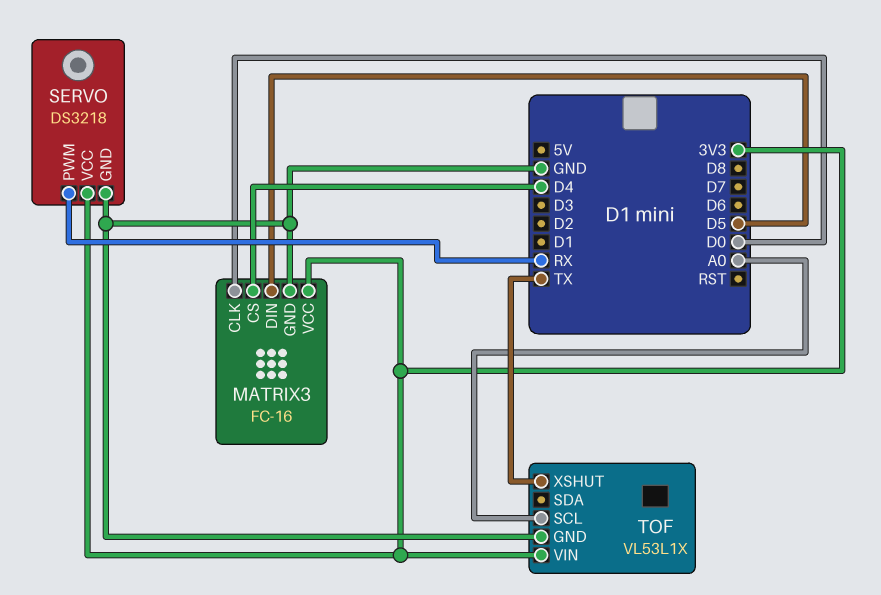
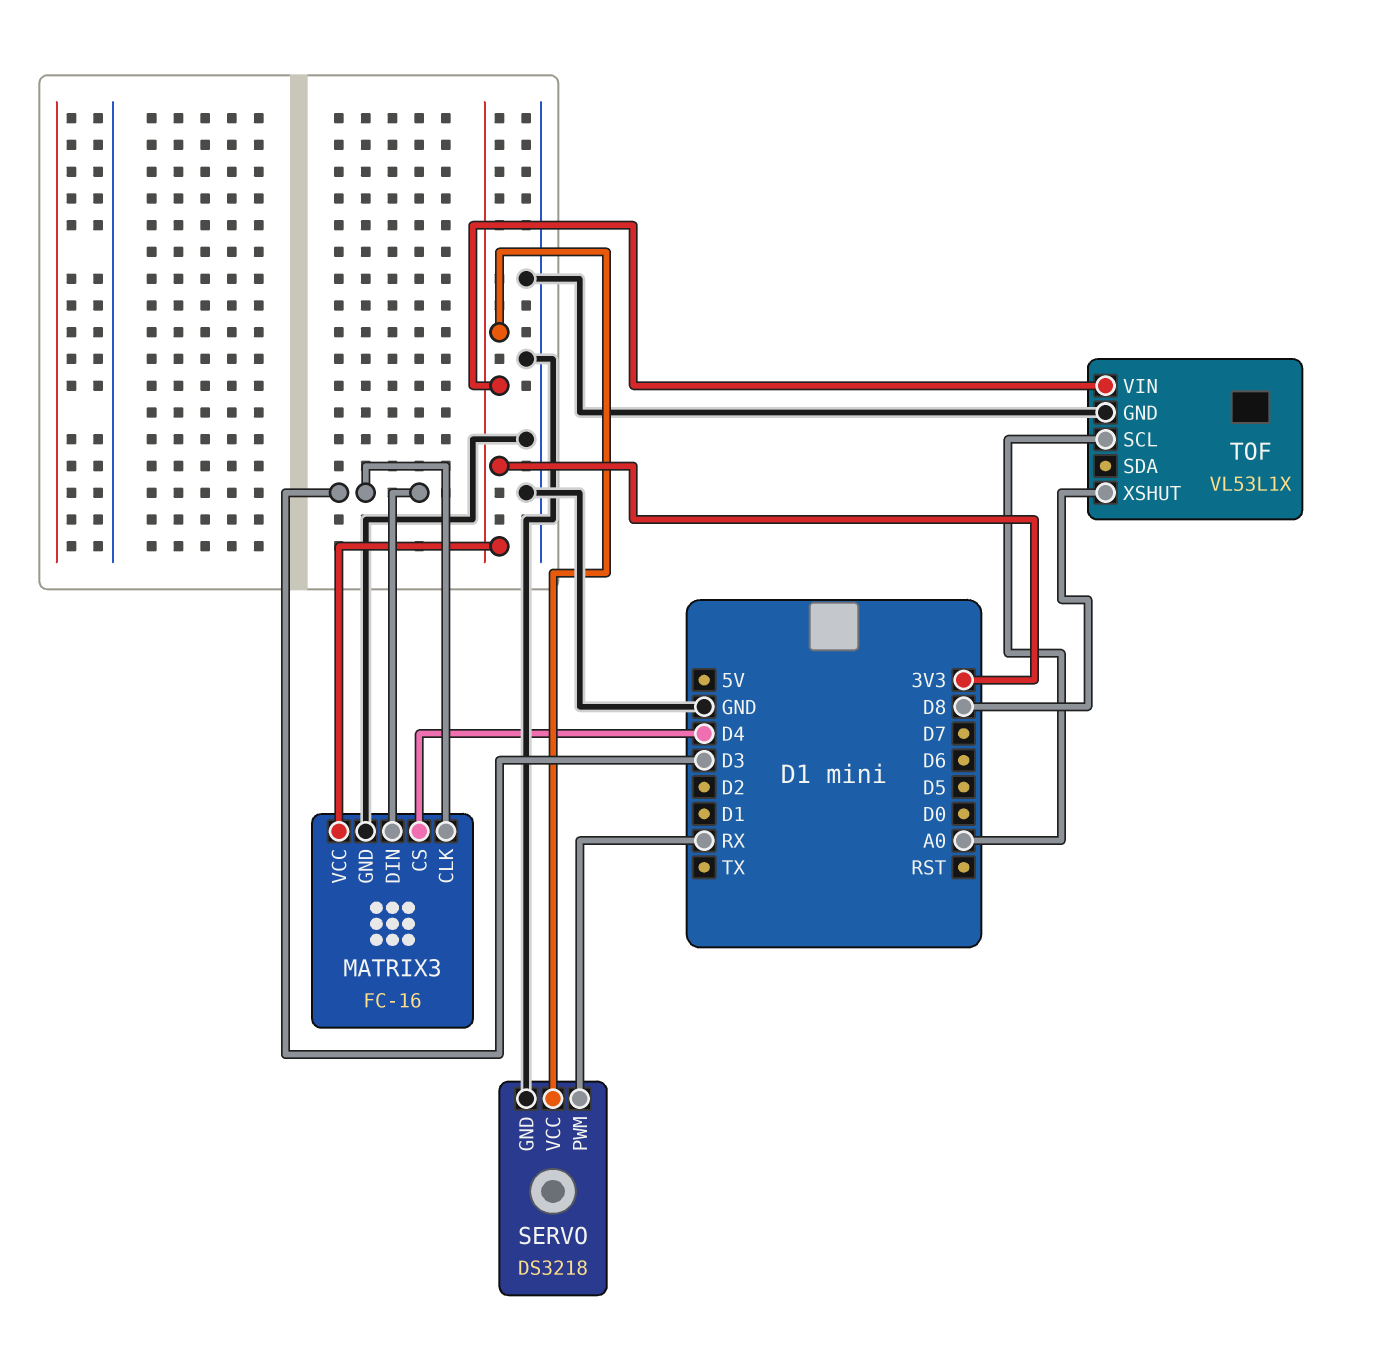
MATRIX3 pin CLK: D0 -> D3
MATRIX3 pin DIN: D5 -> D3
TOF pin XSHUT: TX -> D8

